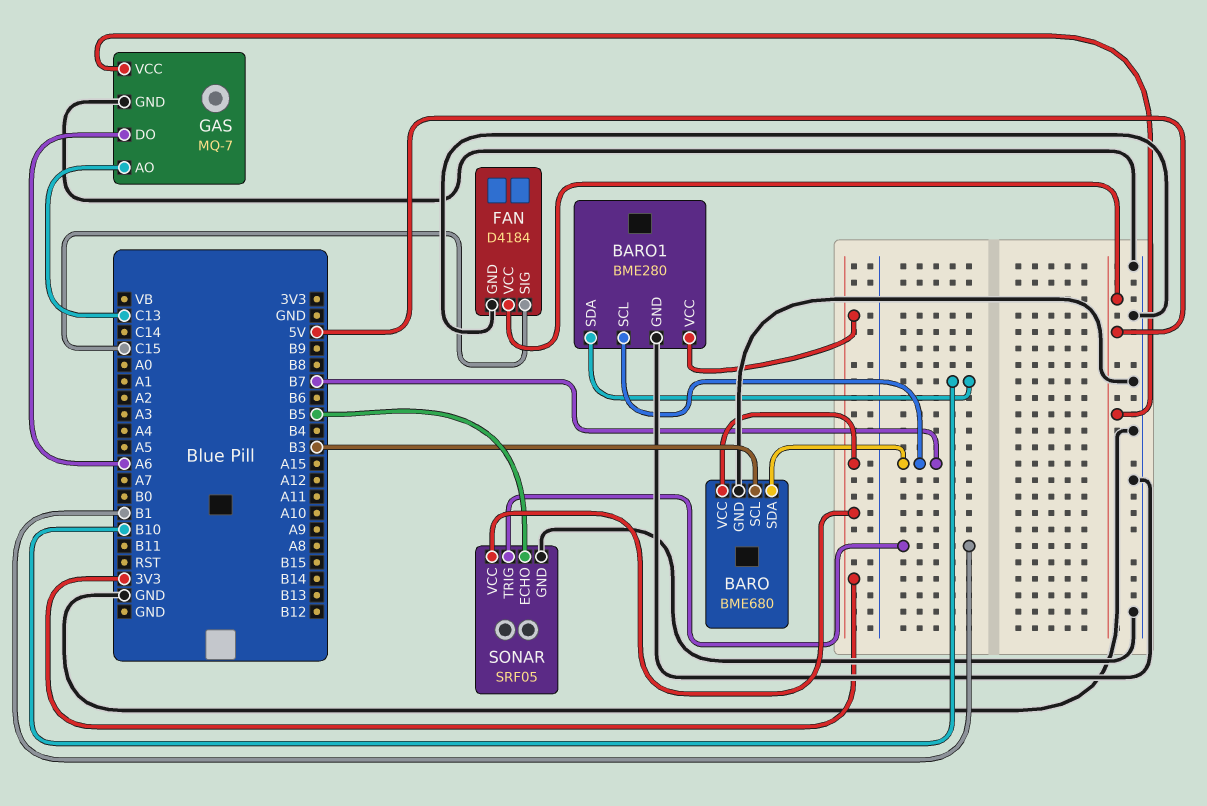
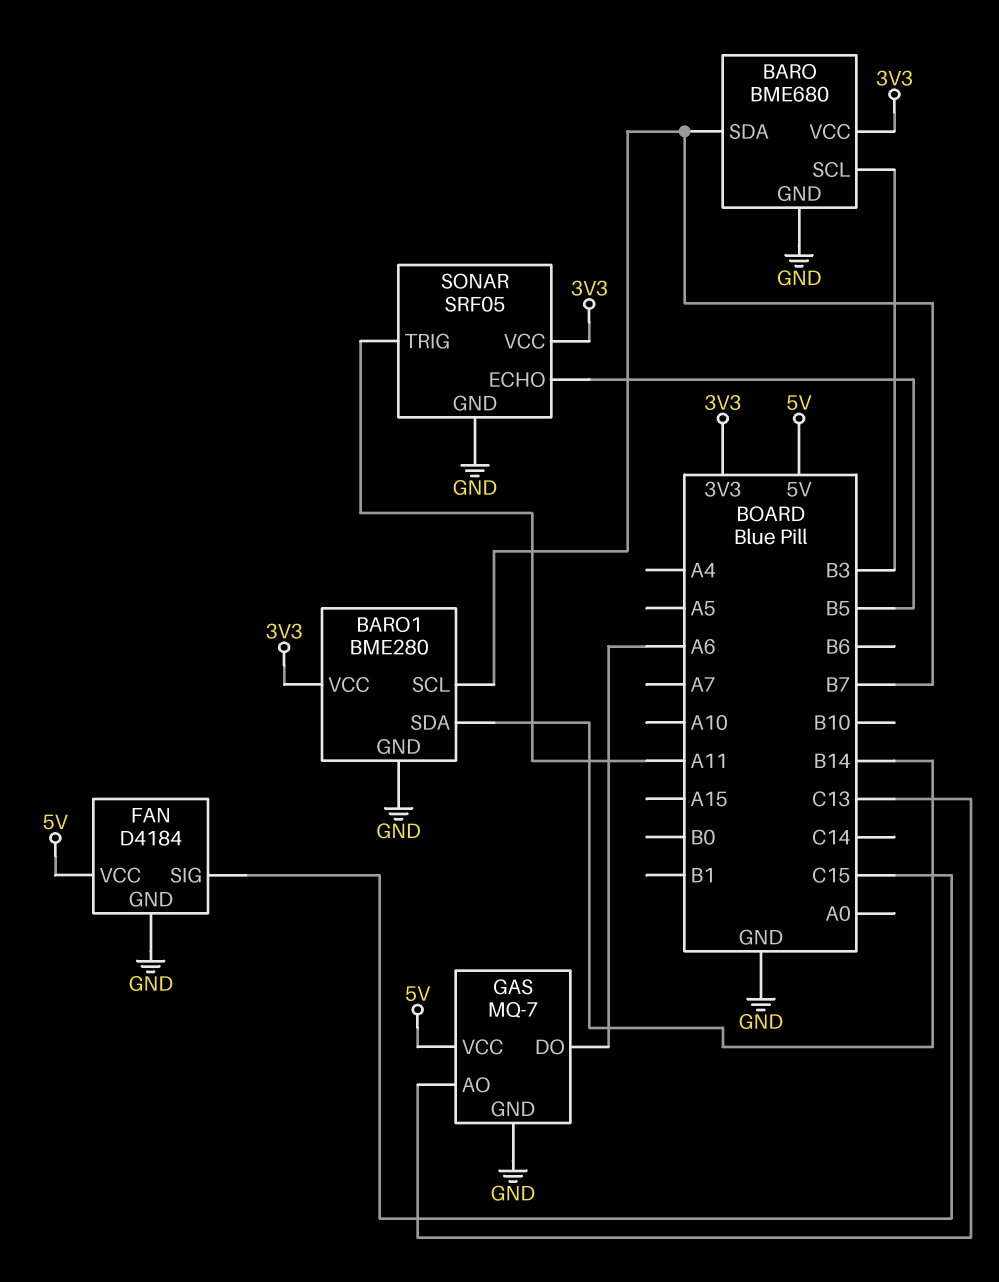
BARO1 pin SDA: B10 -> B14
SONAR pin TRIG: B1 -> A11

